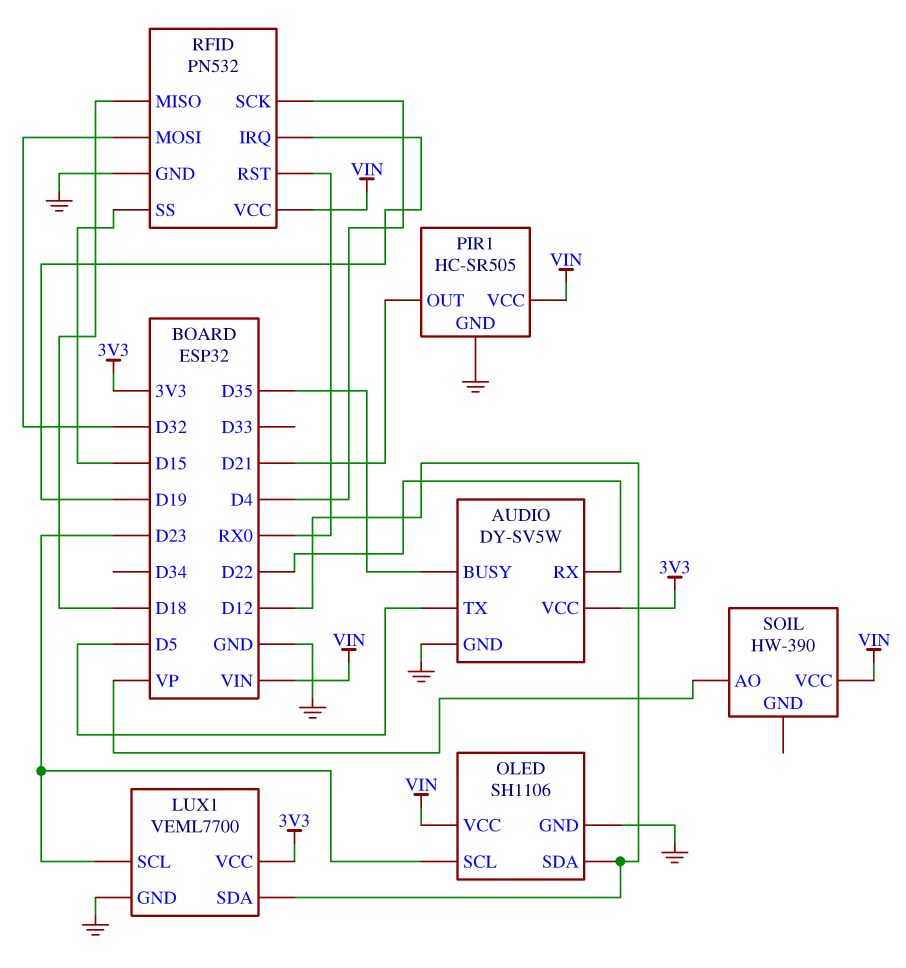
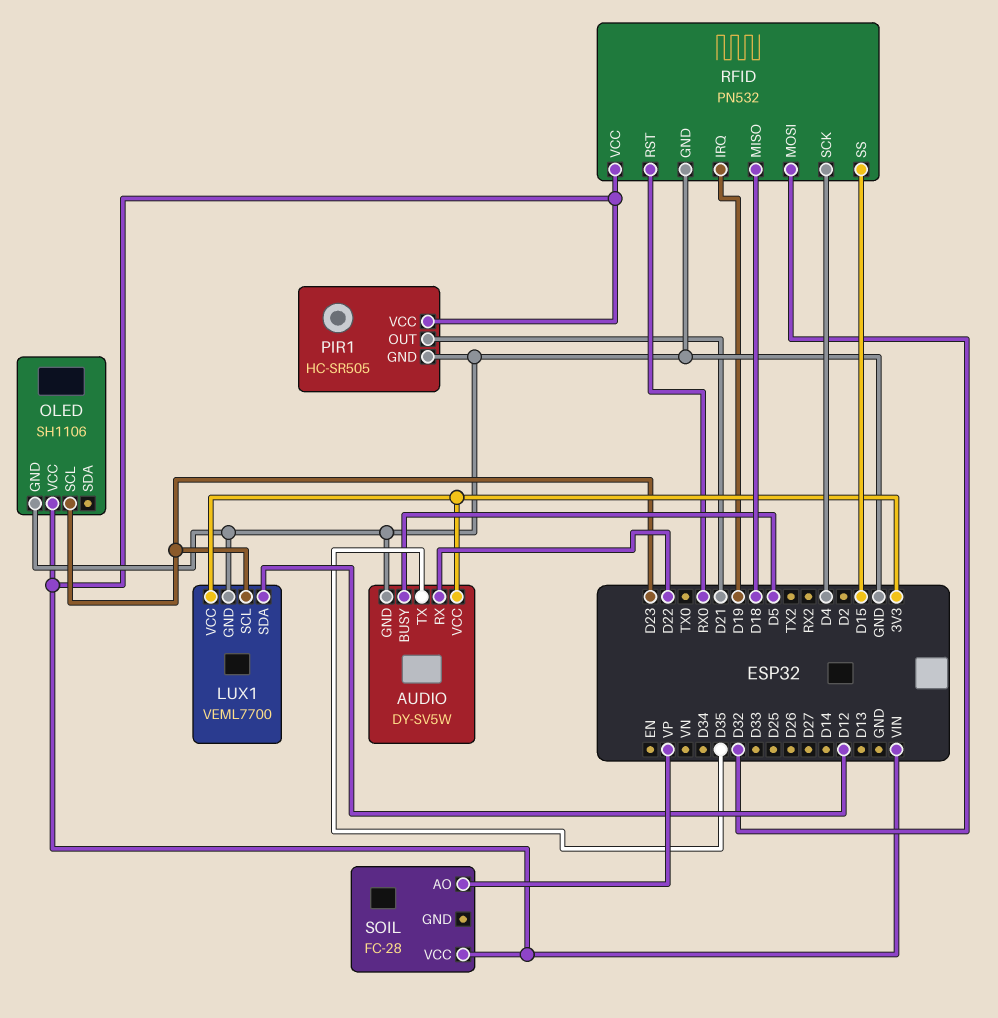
AUDIO pin BUSY: D35 -> D5
AUDIO pin TX: D5 -> D35
OLED pin SDA: D12 -> none
SOIL: HW-390 -> FC-28

